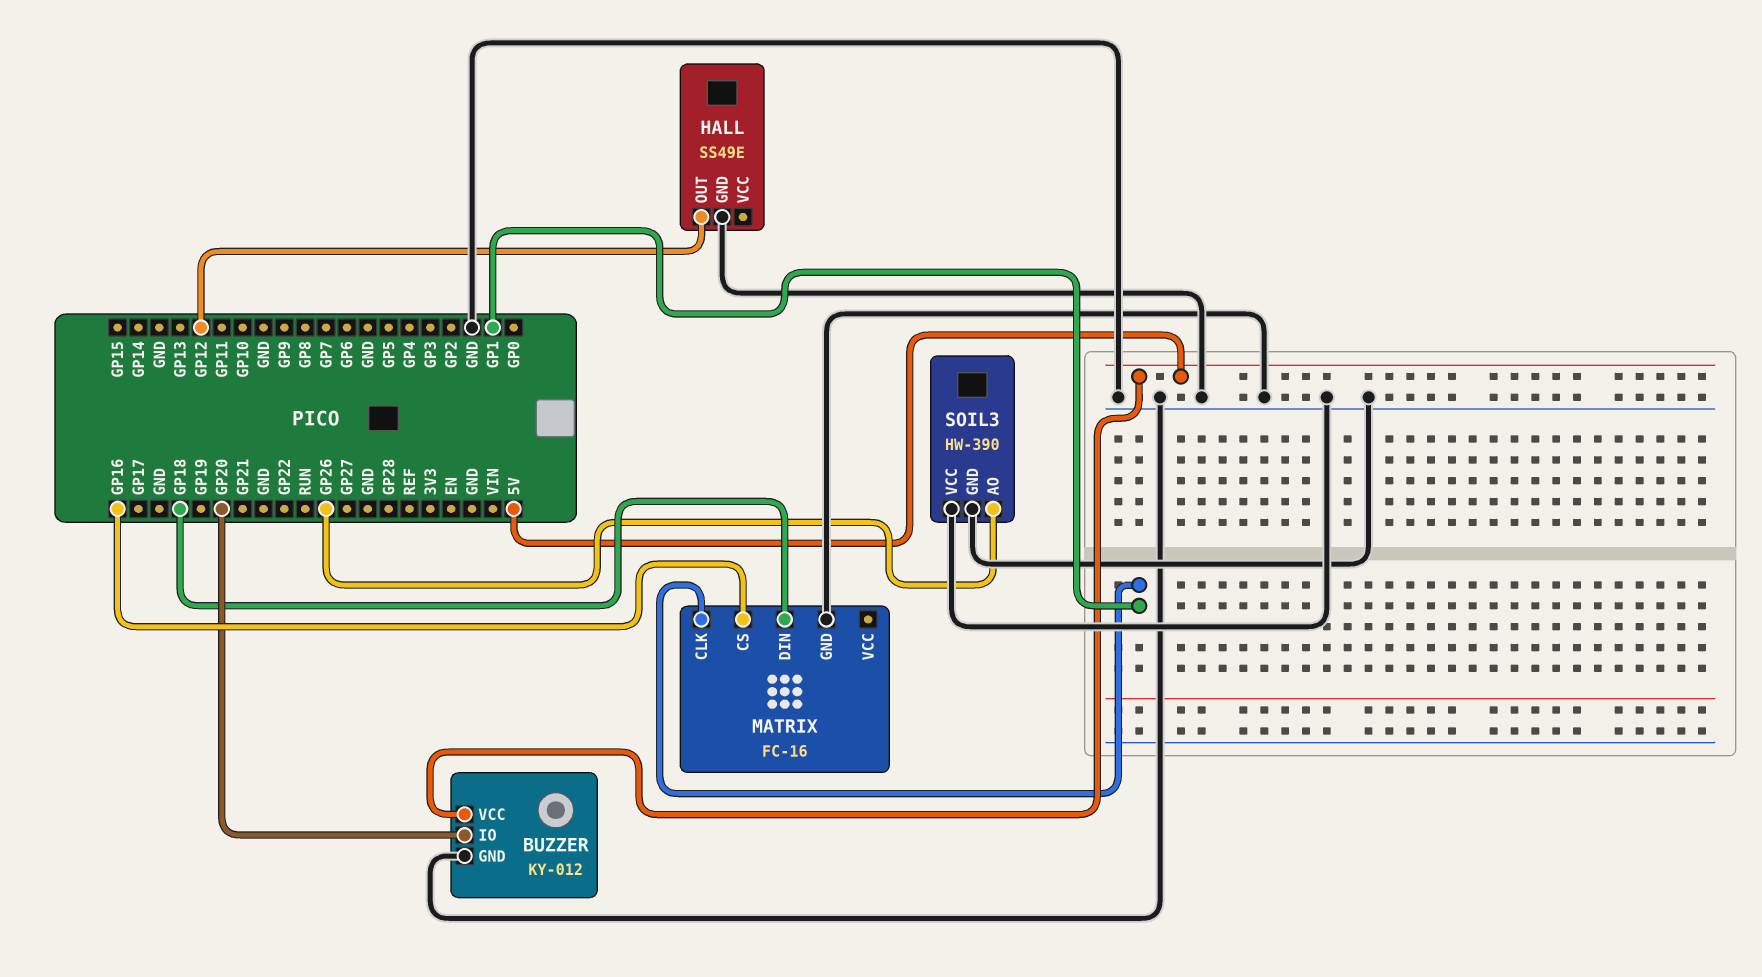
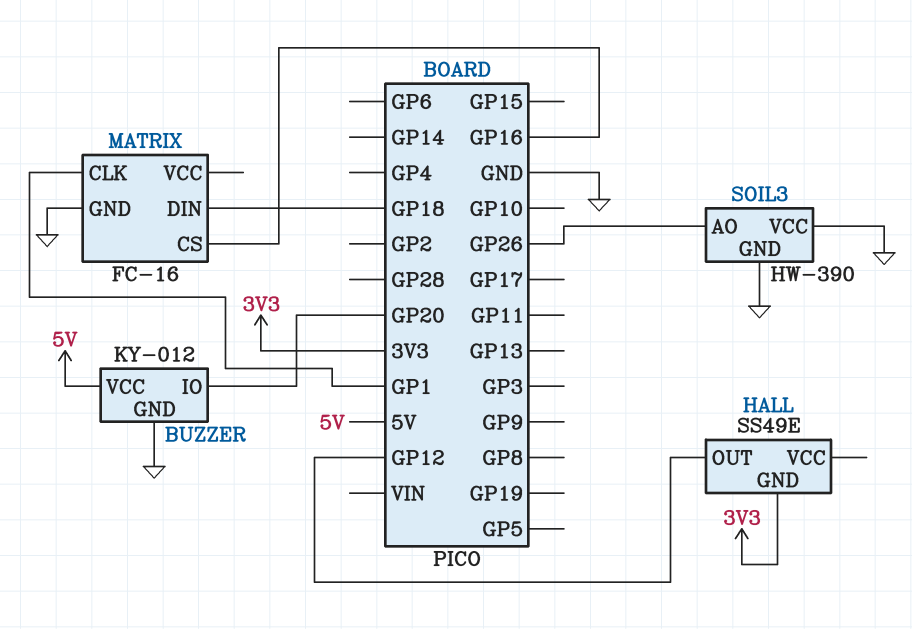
HALL pin GND: GND -> 3V3

